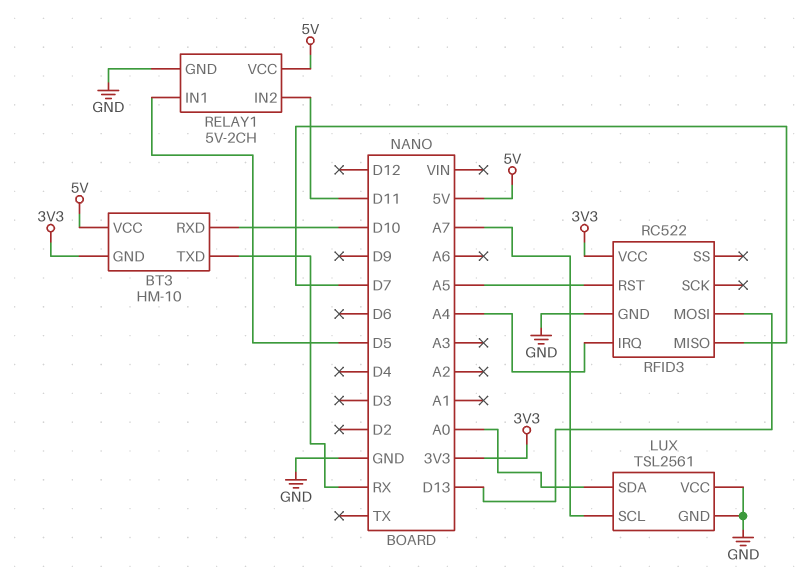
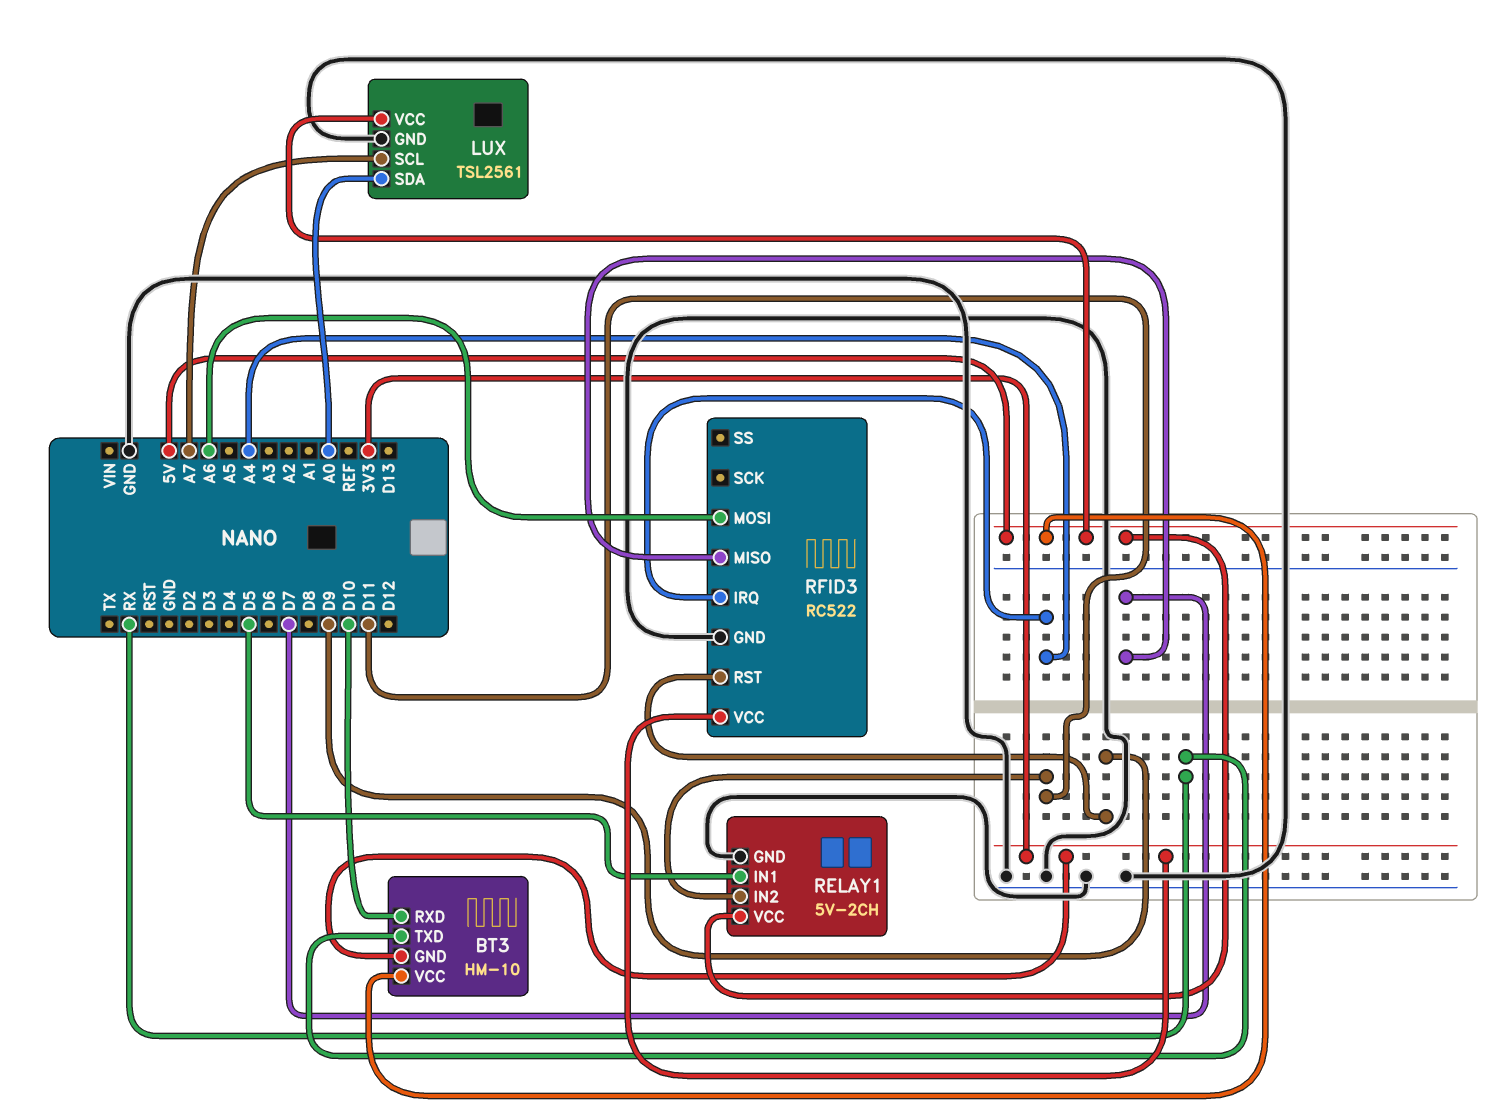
LUX pin VCC: GND -> 5V
RFID3 pin MOSI: D13 -> A6
RFID3 pin RST: A5 -> D9

